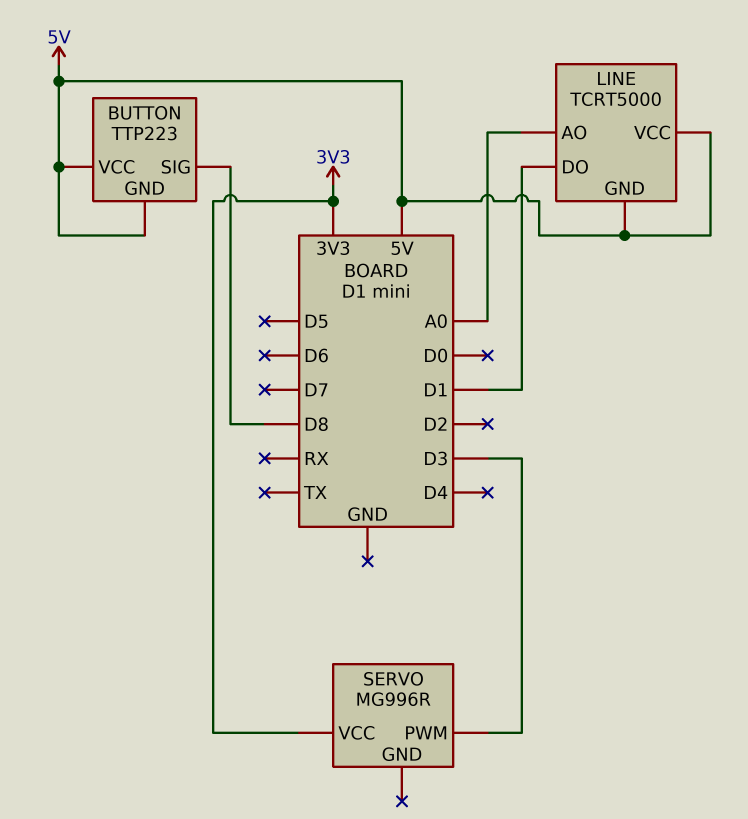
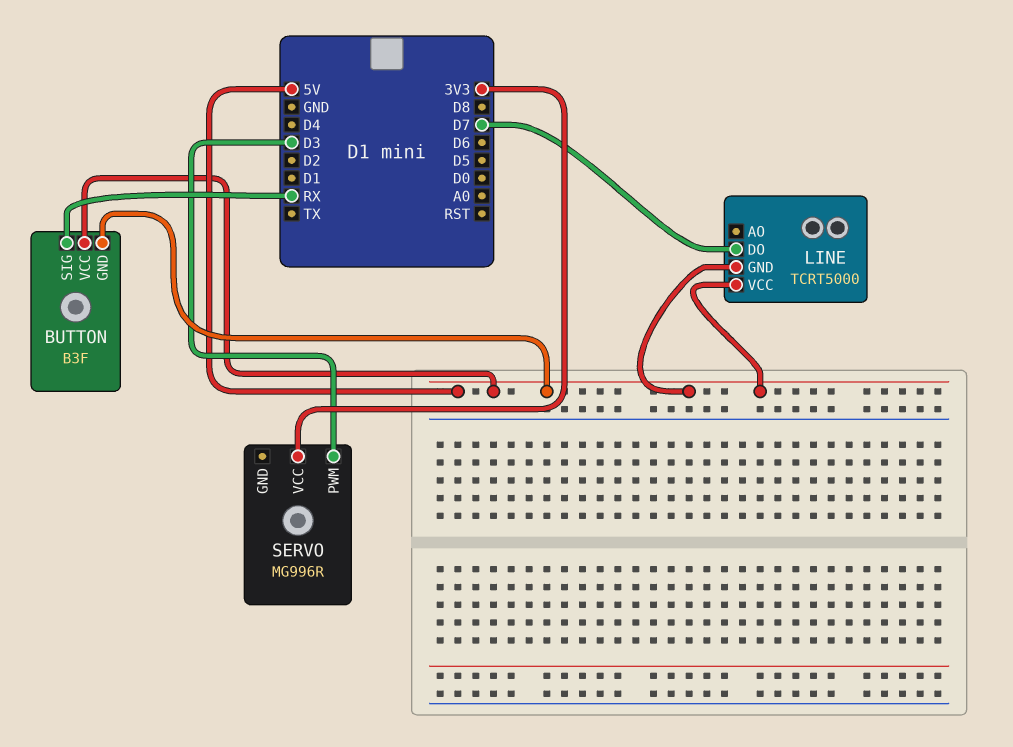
BUTTON: TTP223 -> B3F
BUTTON pin SIG: D8 -> RX
LINE pin AO: A0 -> none
LINE pin DO: D1 -> D7

